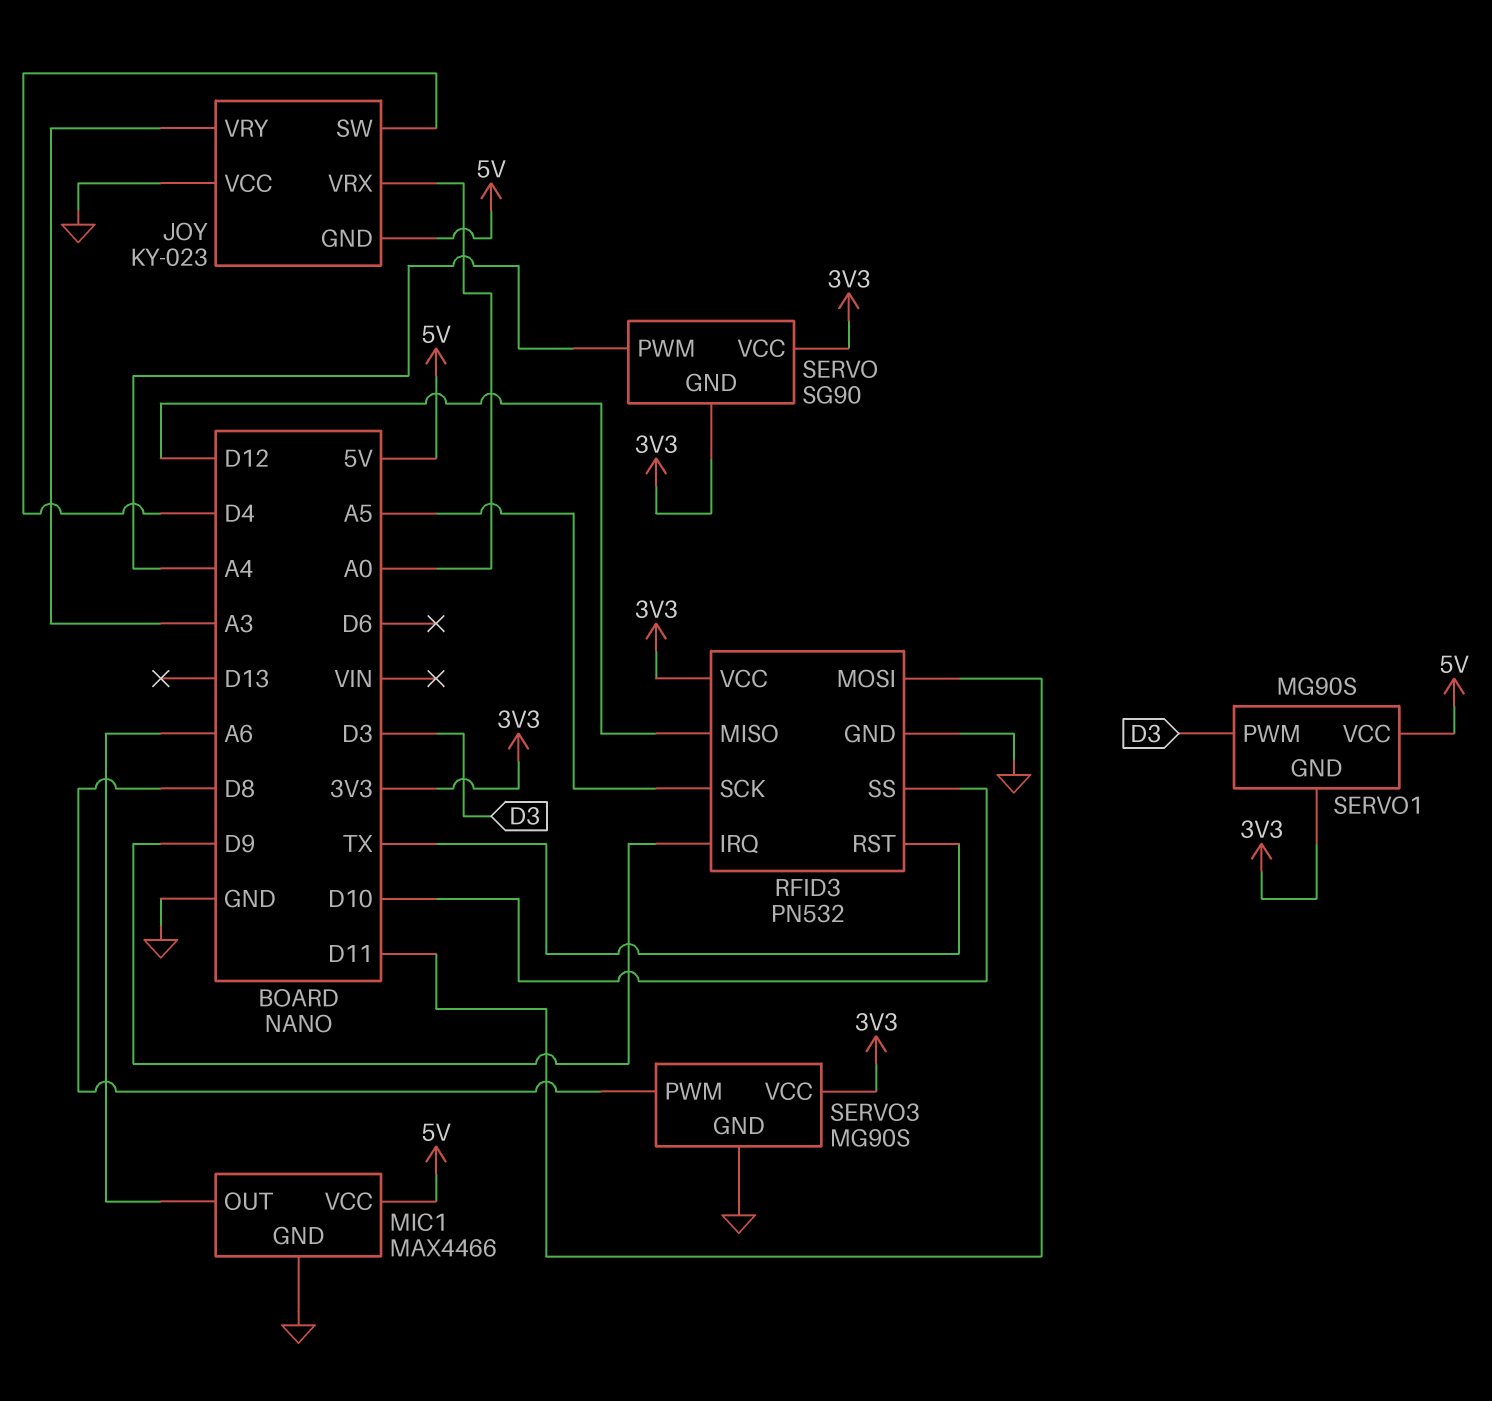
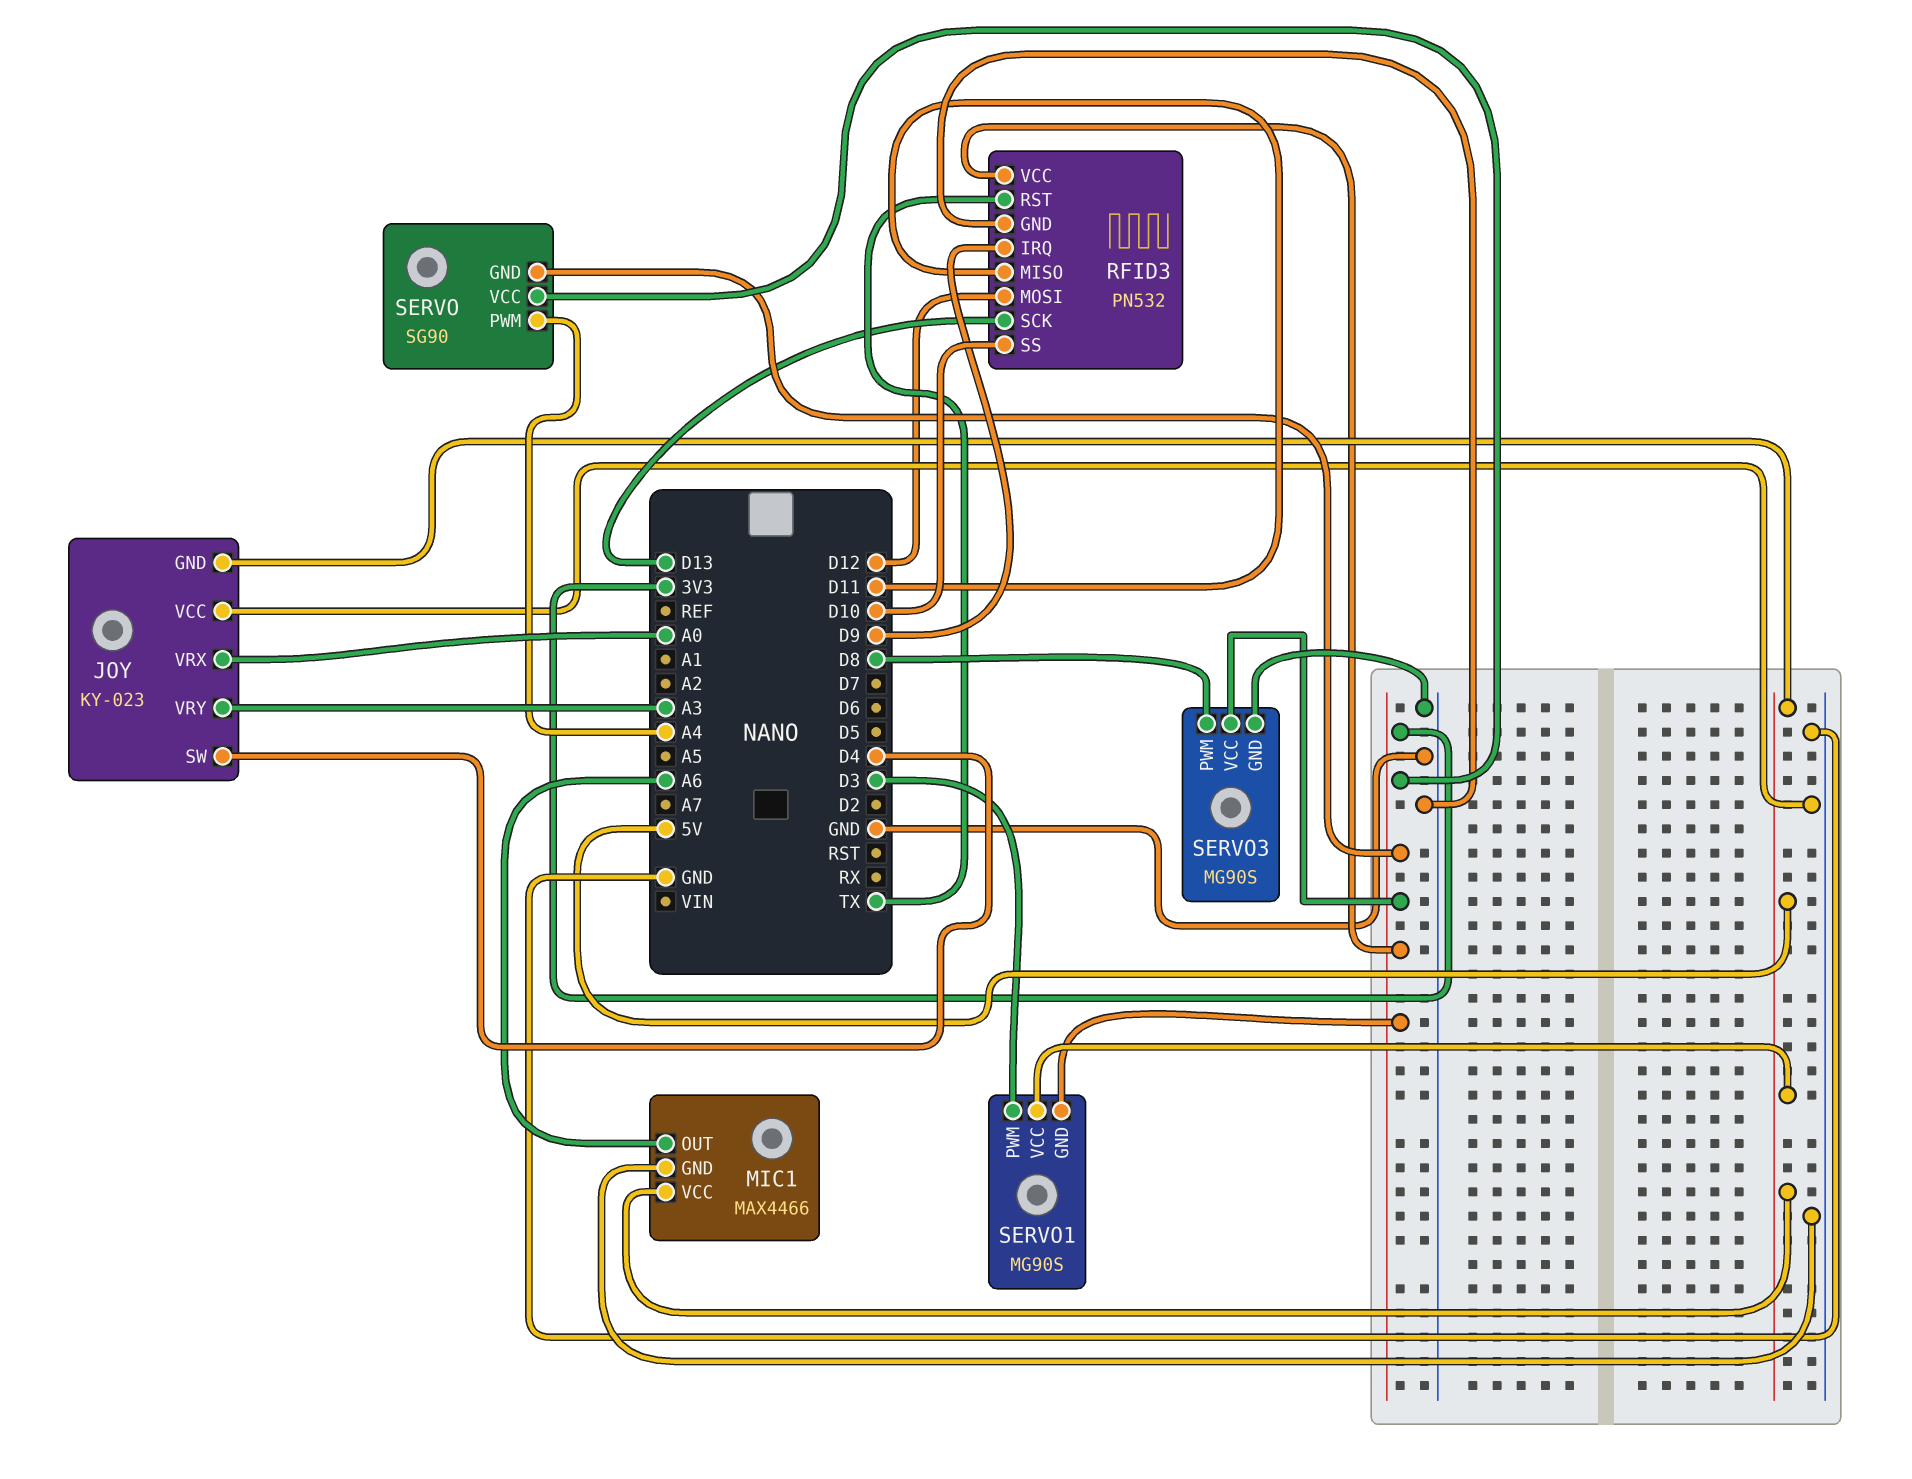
RFID3 pin MISO: D12 -> D11
RFID3 pin MOSI: D11 -> D12
RFID3 pin SCK: A5 -> D13

